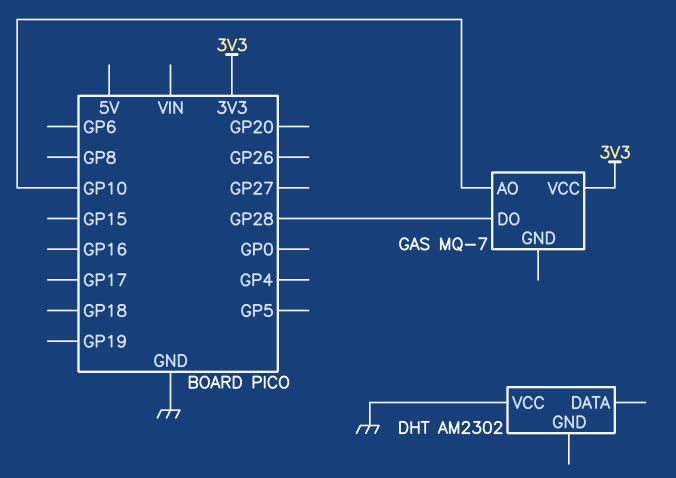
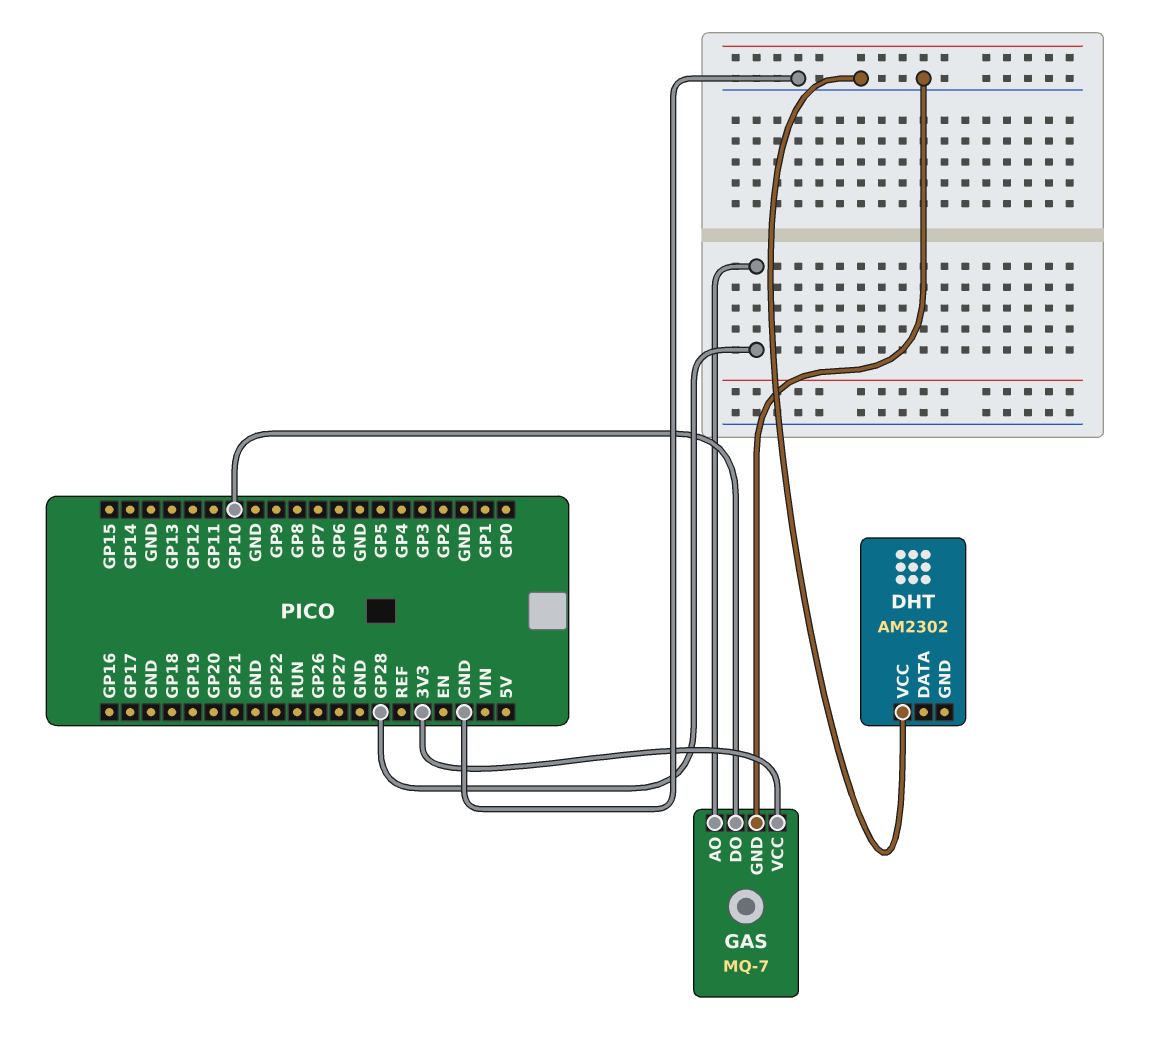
GAS pin AO: GP10 -> GP28
GAS pin DO: GP28 -> GP10
GAS pin GND: none -> GND

